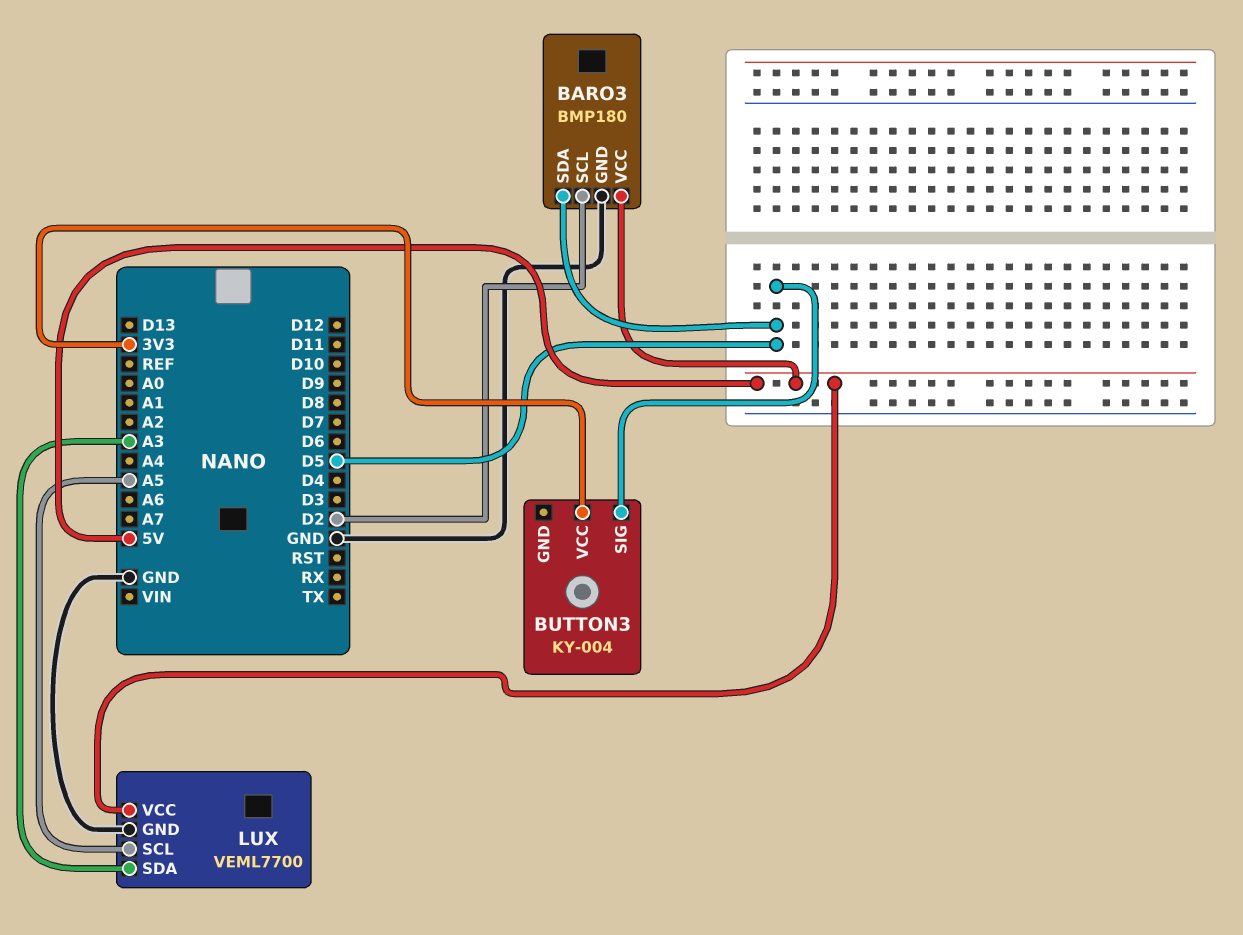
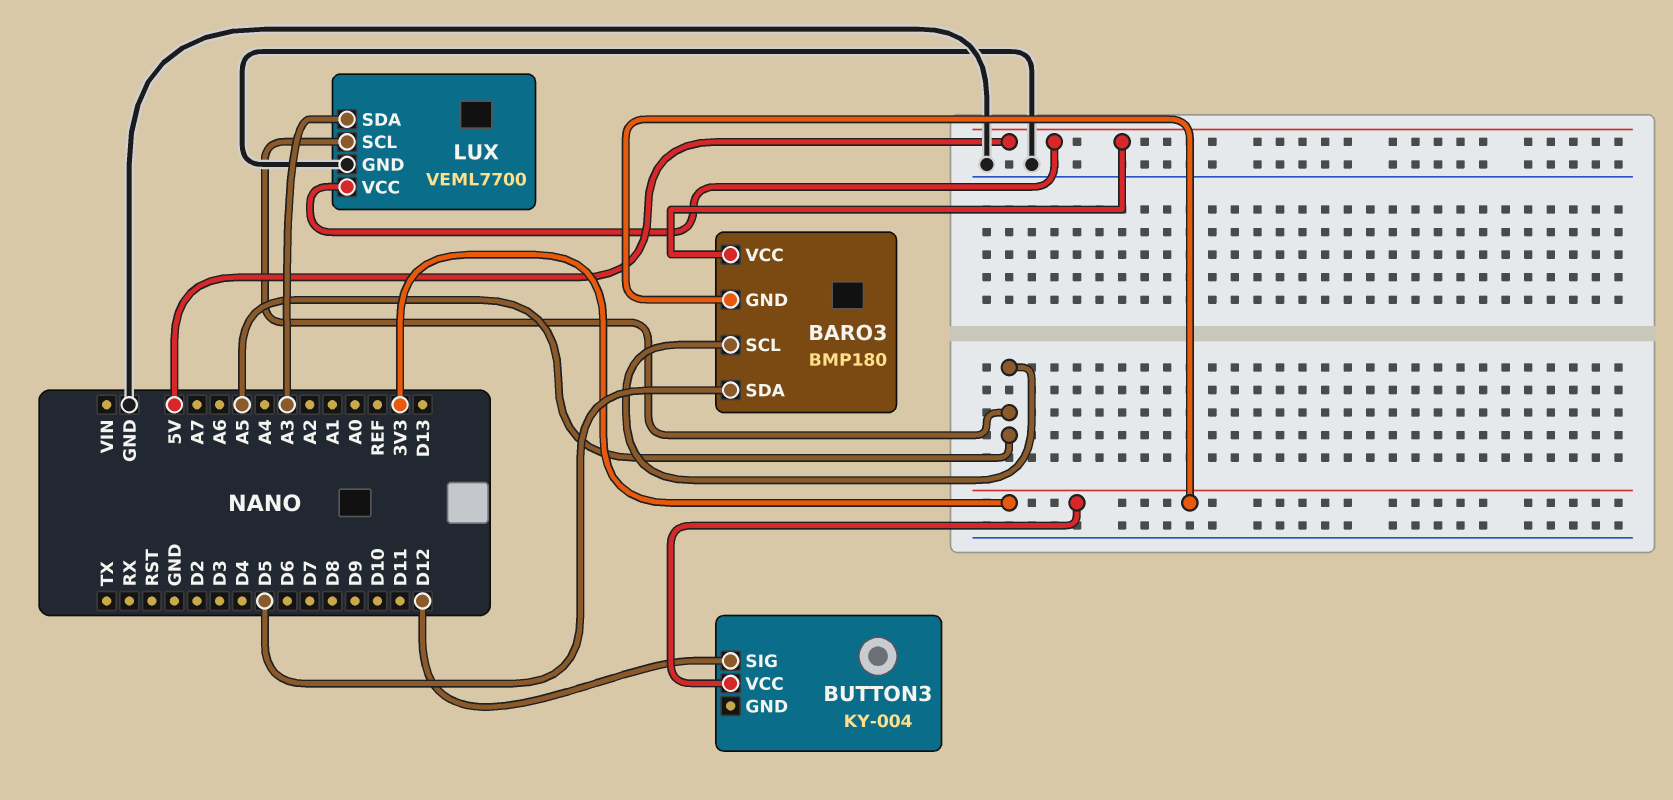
BARO3 pin GND: GND -> 3V3
BARO3 pin SCL: D2 -> A5
BUTTON3 pin SIG: D5 -> D12

